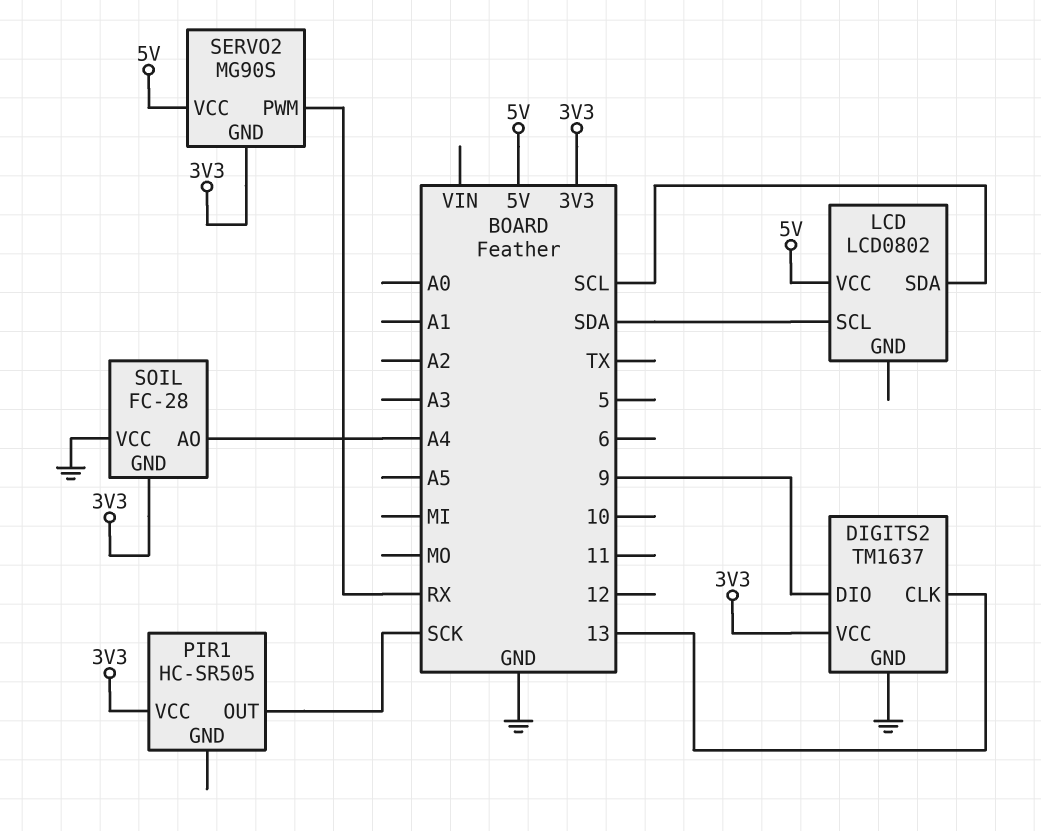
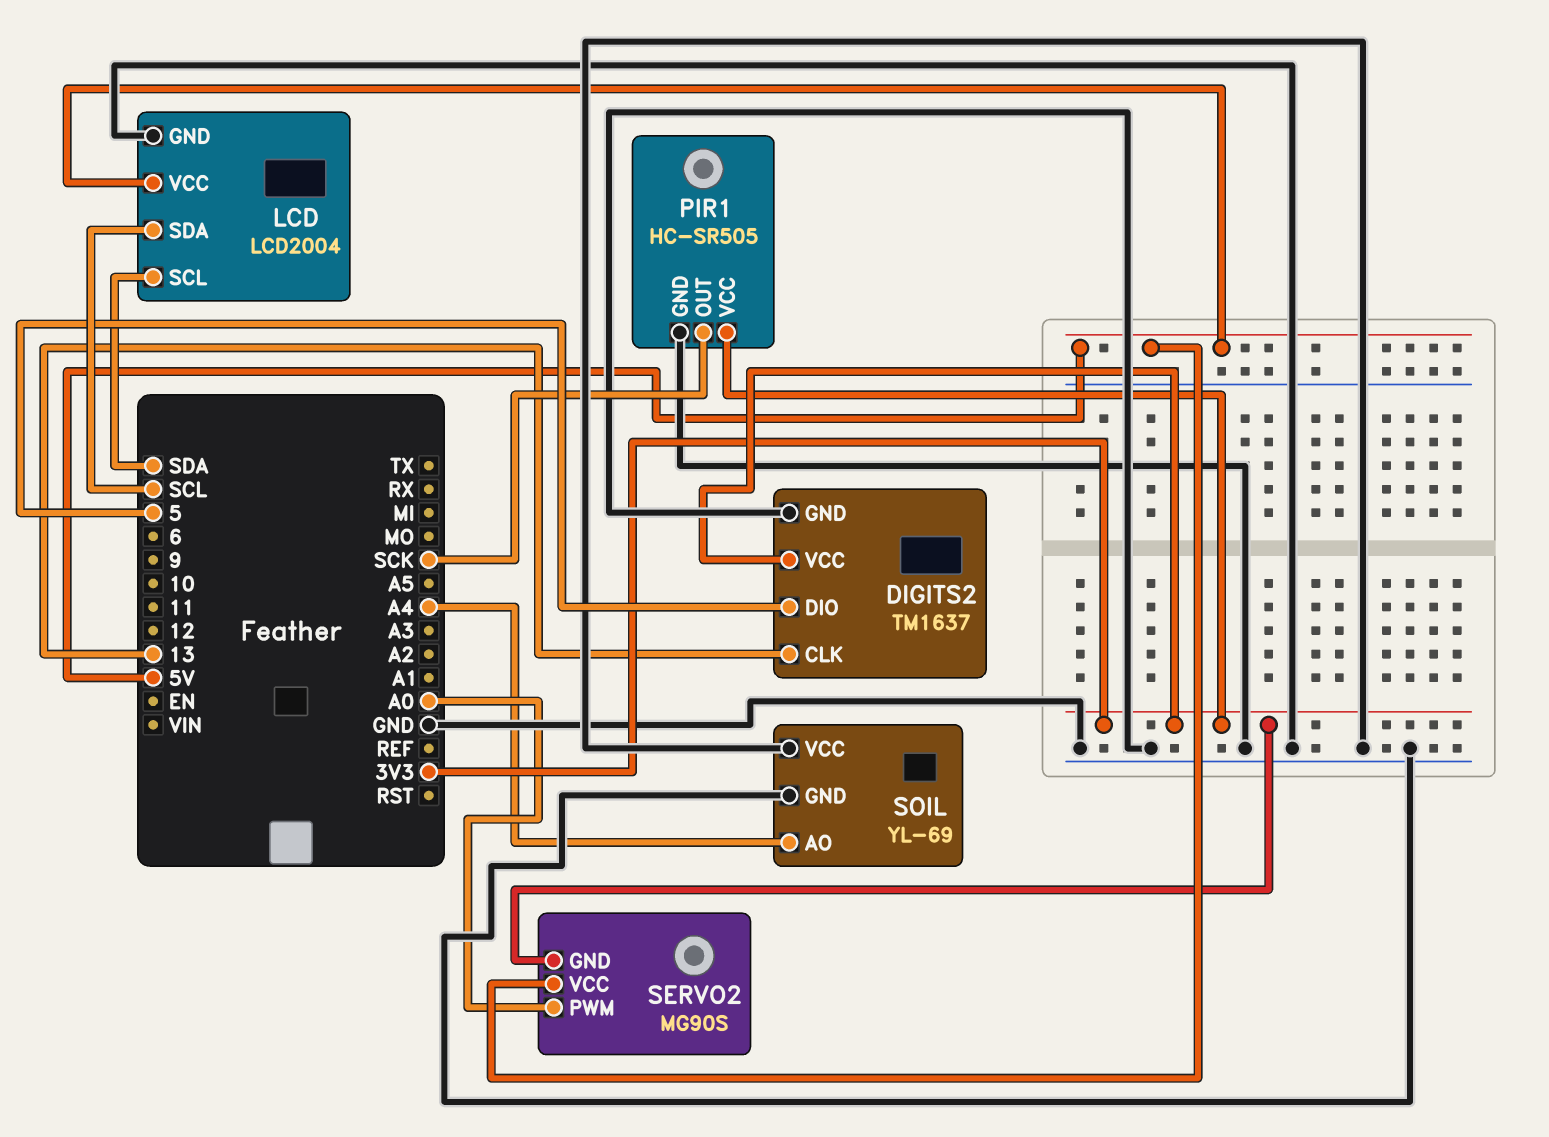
DIGITS2 pin DIO: 9 -> 5
LCD: LCD0802 -> LCD2004
LCD pin GND: none -> GND
PIR1 pin GND: none -> GND
SERVO2 pin PWM: RX -> A0
SOIL: FC-28 -> YL-69
SOIL pin GND: 3V3 -> GND

